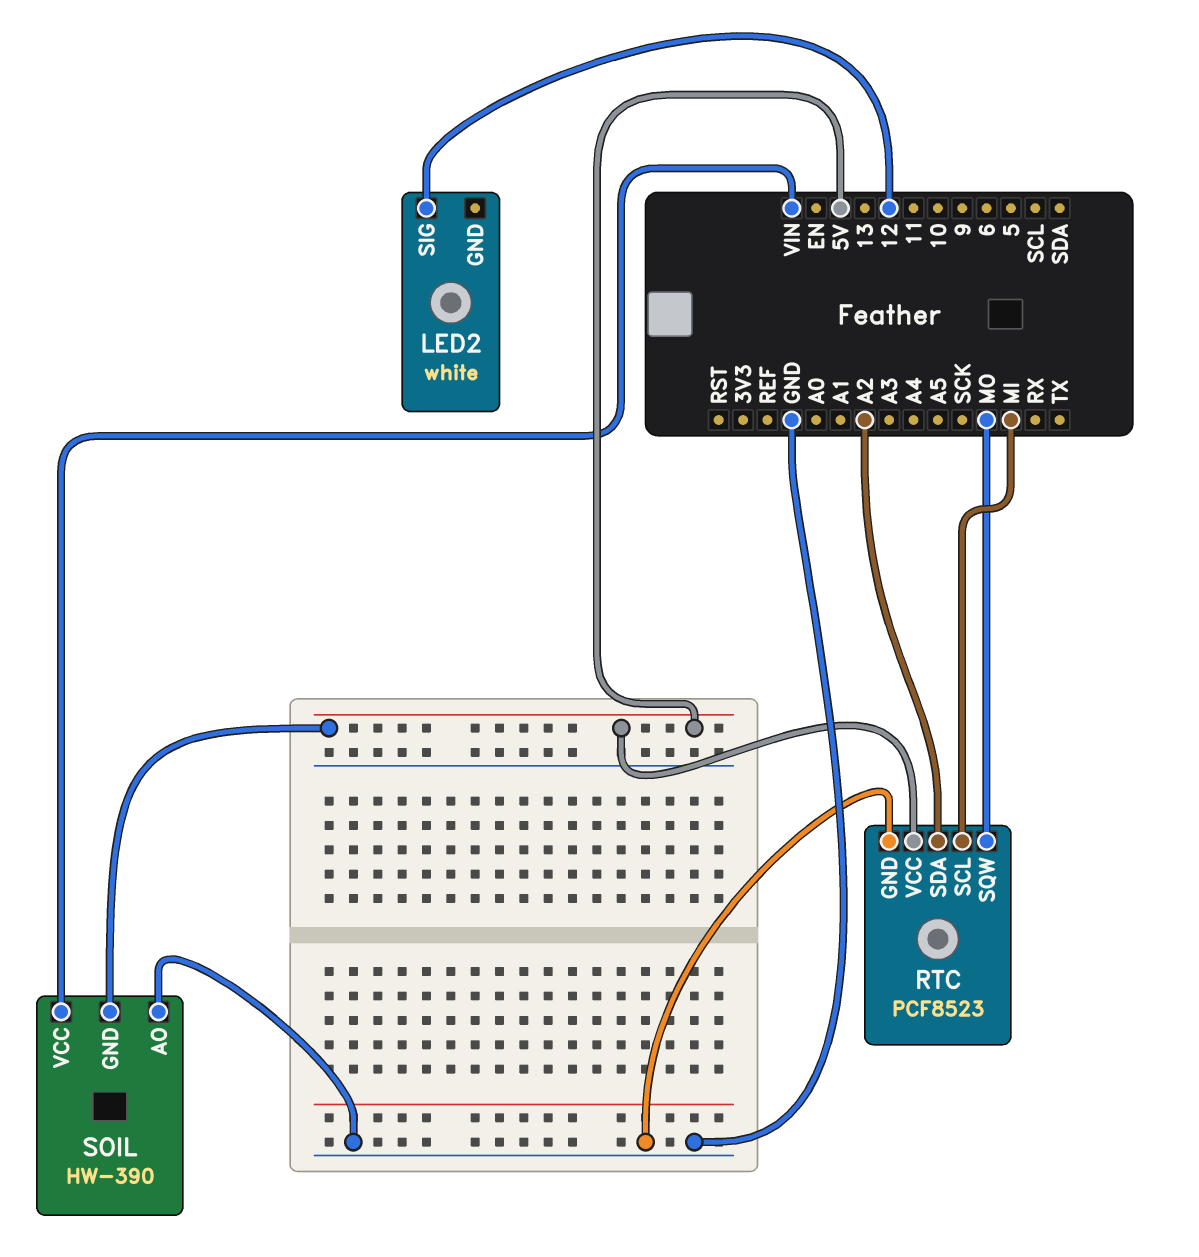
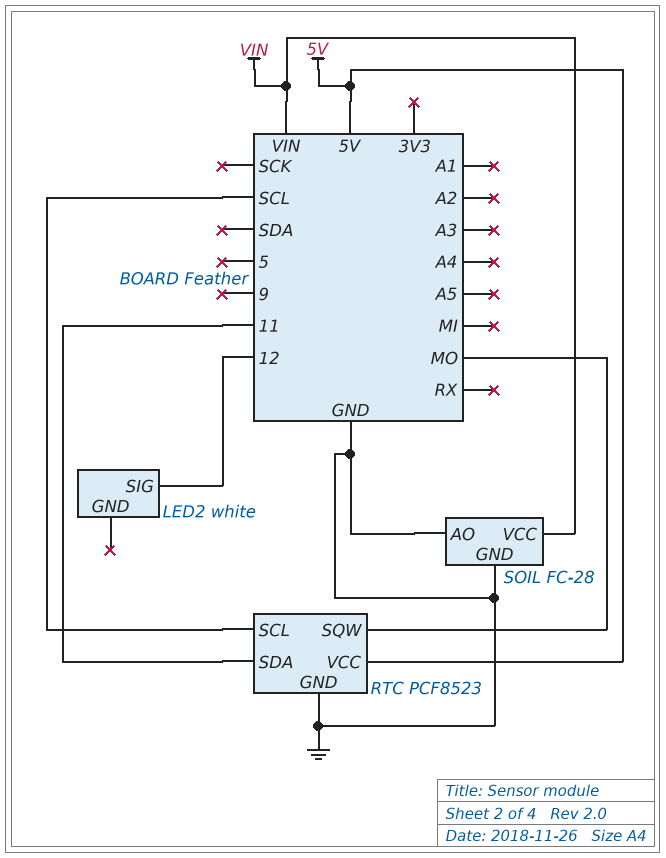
RTC pin SCL: MI -> SCL
RTC pin SDA: A2 -> 11
SOIL: HW-390 -> FC-28
SOIL pin GND: 5V -> GND

